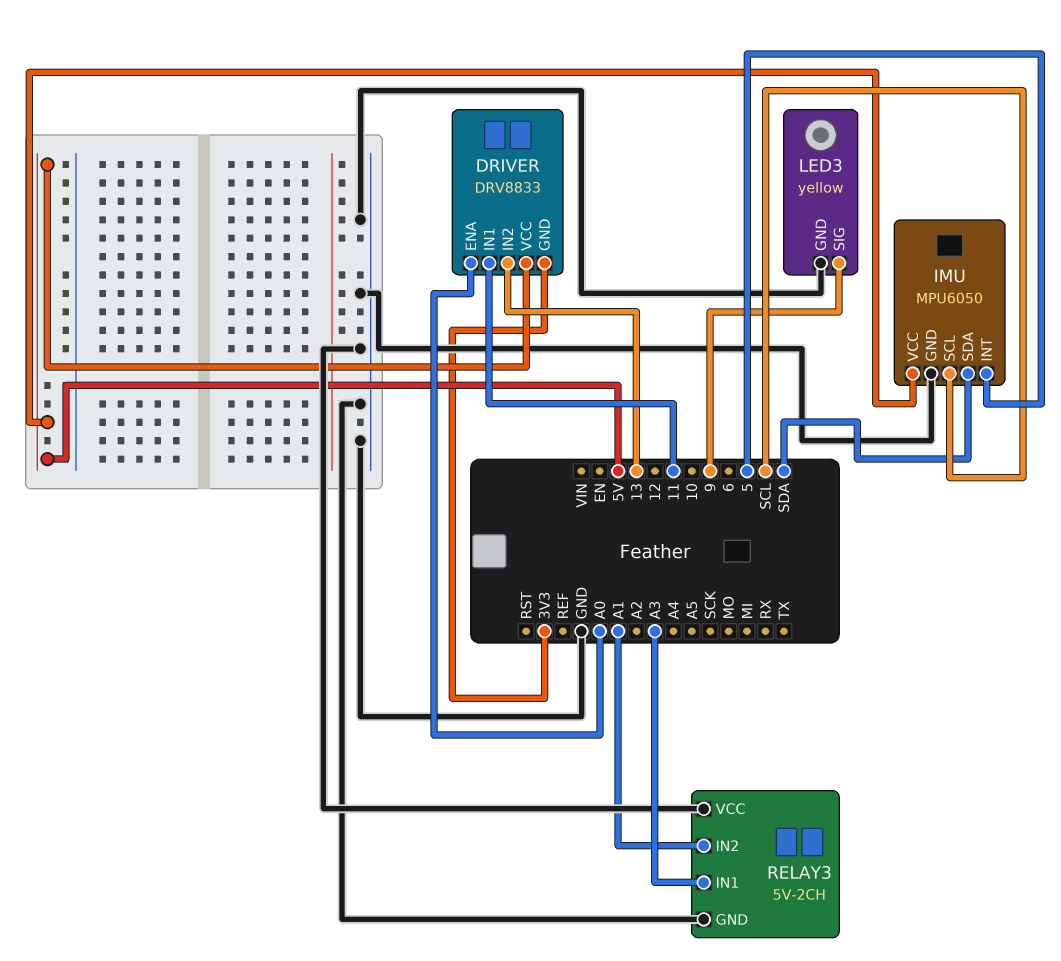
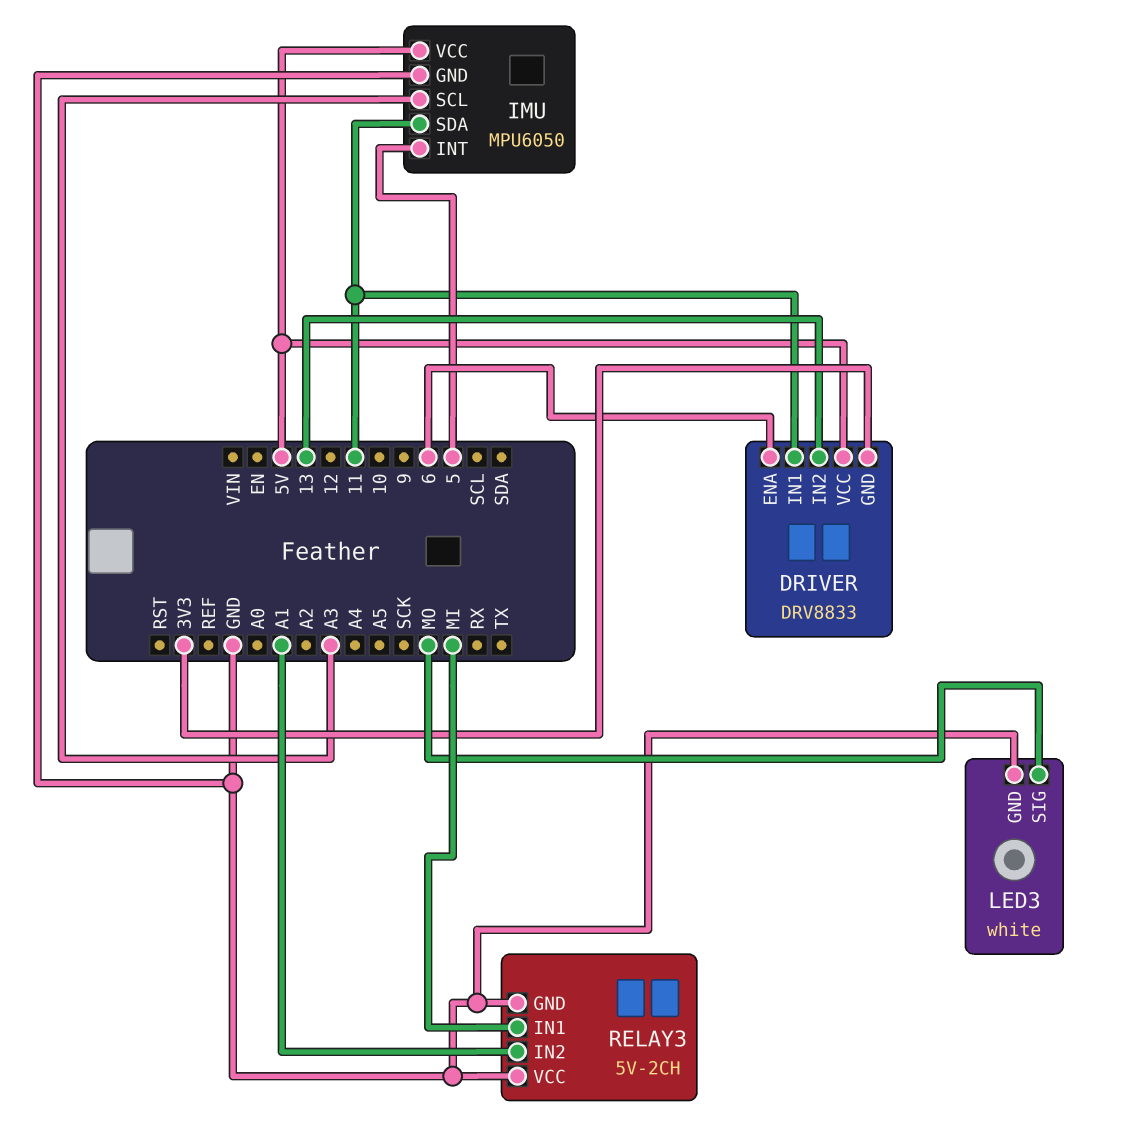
DRIVER pin ENA: A0 -> 6
IMU pin SCL: SCL -> A3
IMU pin SDA: SDA -> 11
LED3: yellow -> white
LED3 pin SIG: 9 -> MO
RELAY3 pin IN1: A3 -> MI

